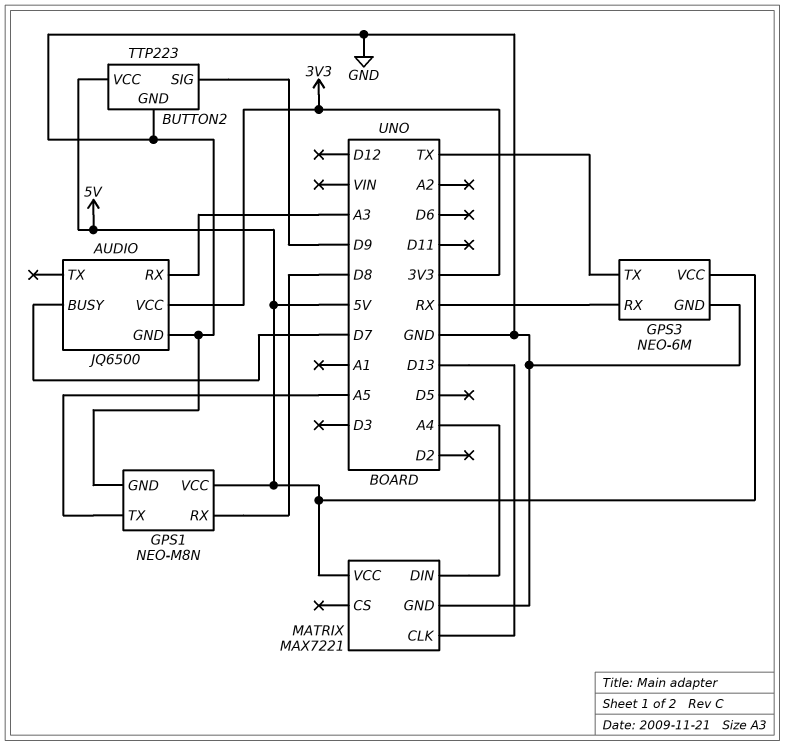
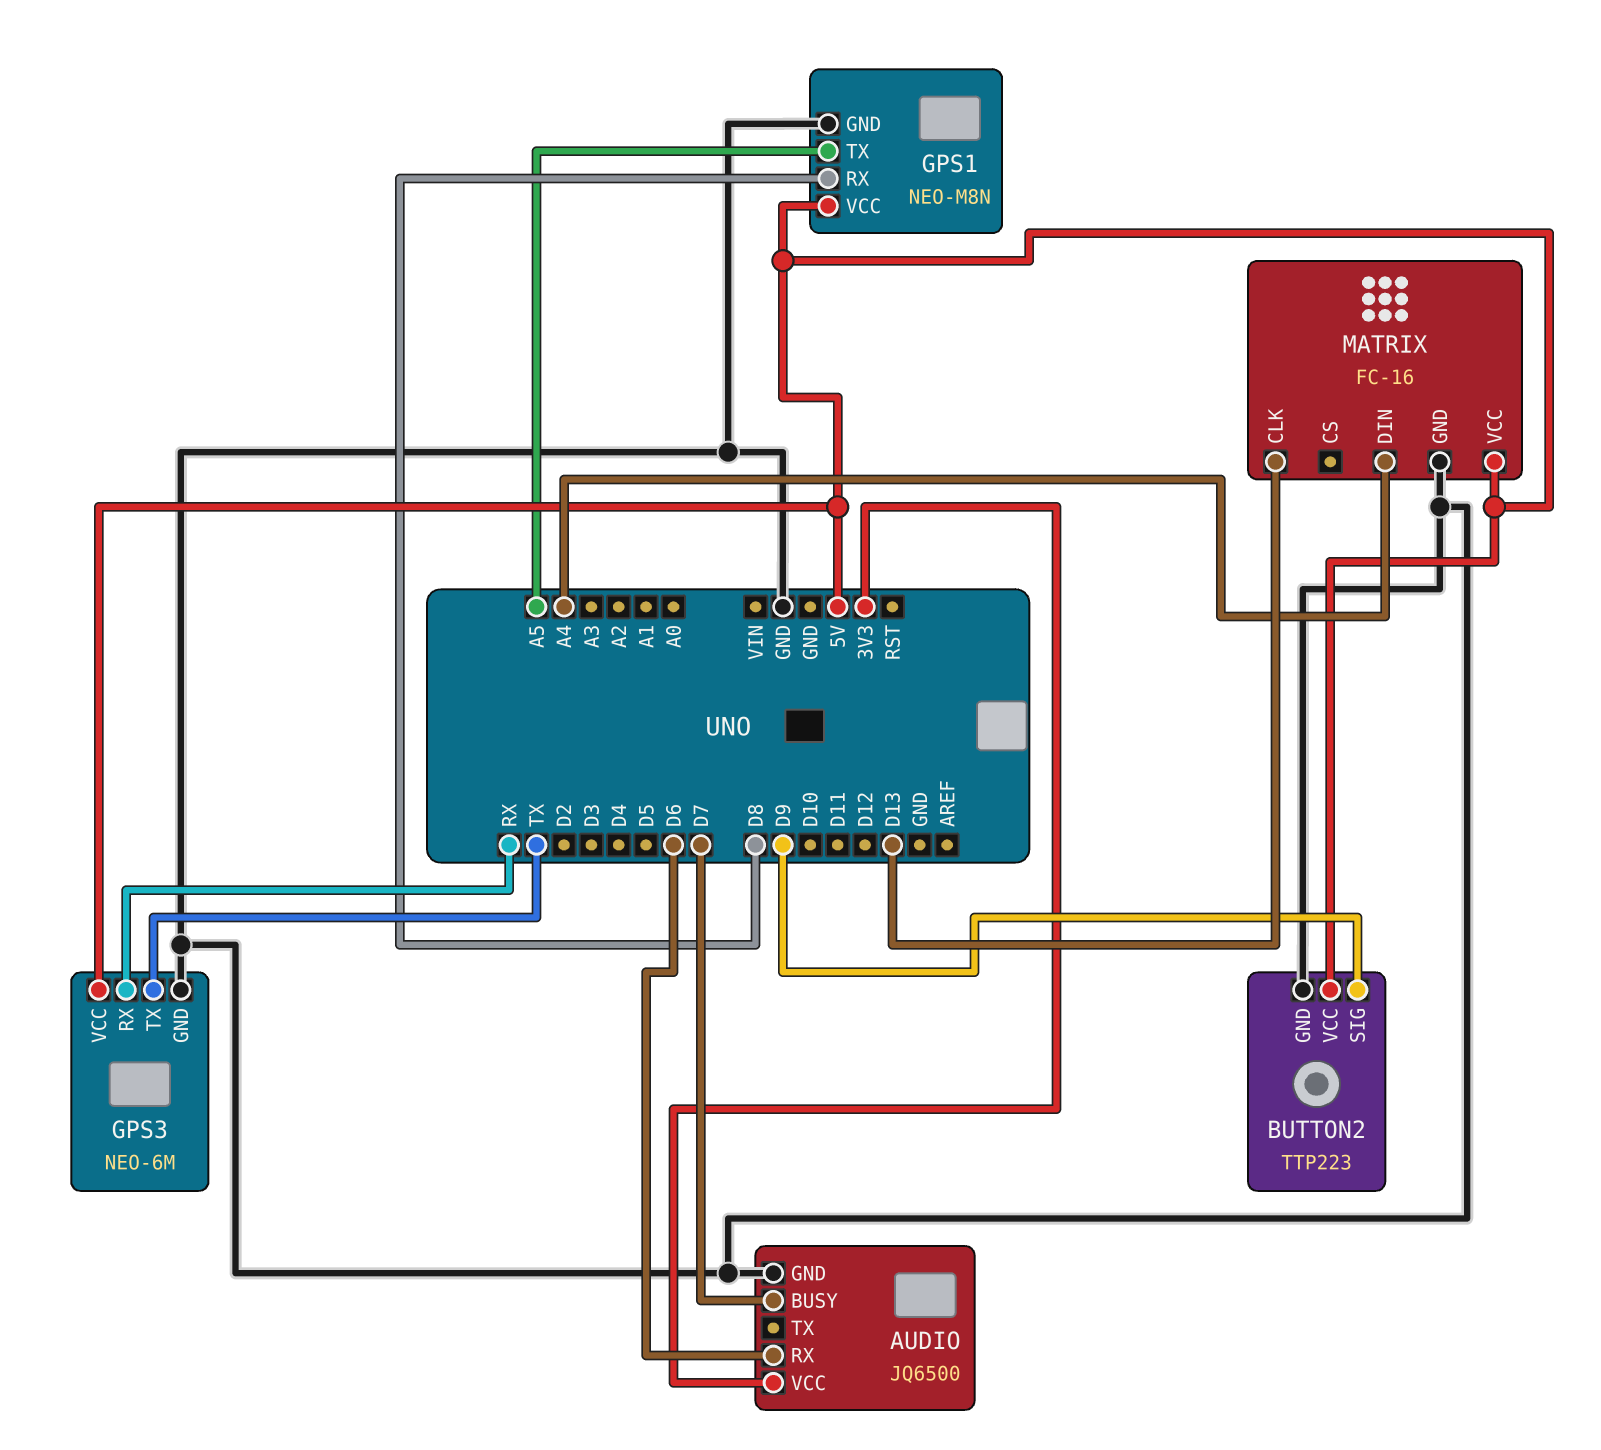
AUDIO pin RX: A3 -> D6
MATRIX: MAX7221 -> FC-16

